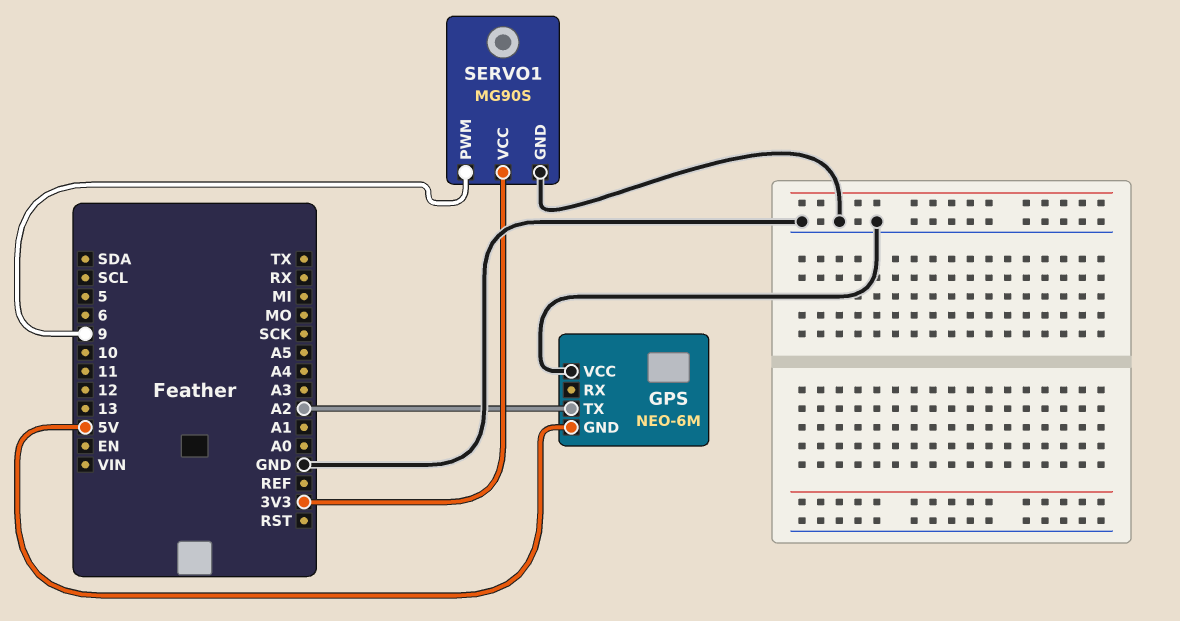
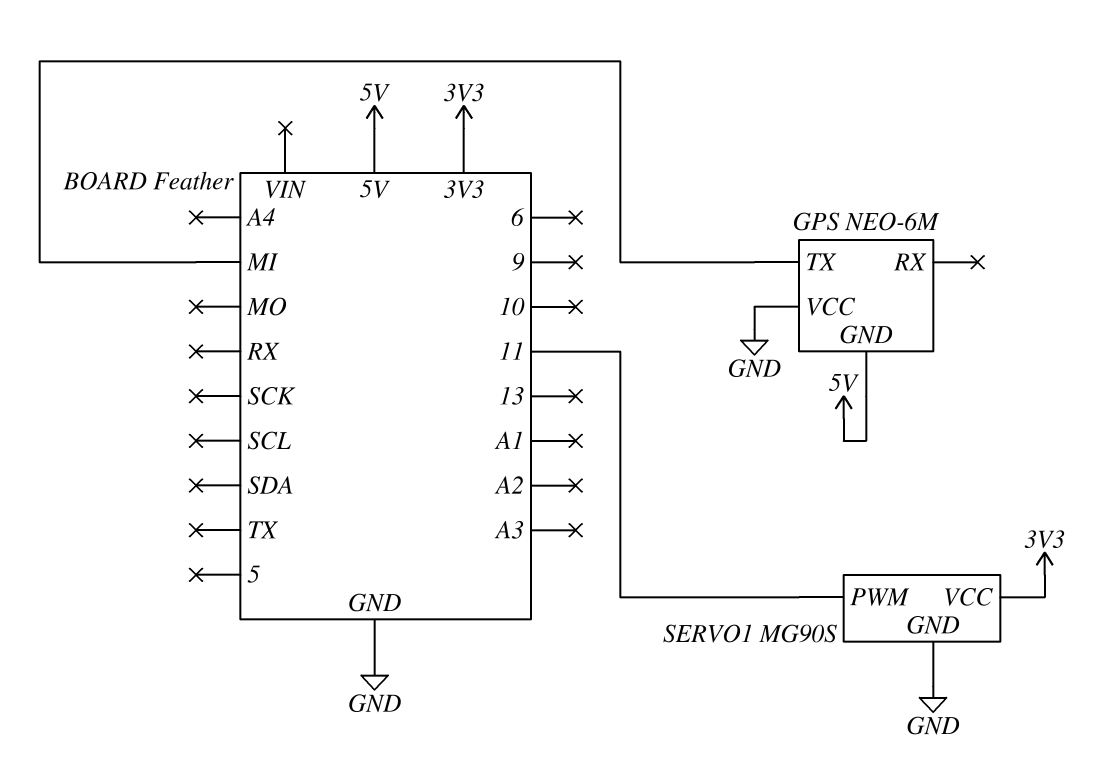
GPS pin TX: A2 -> MI
SERVO1 pin PWM: 9 -> 11

